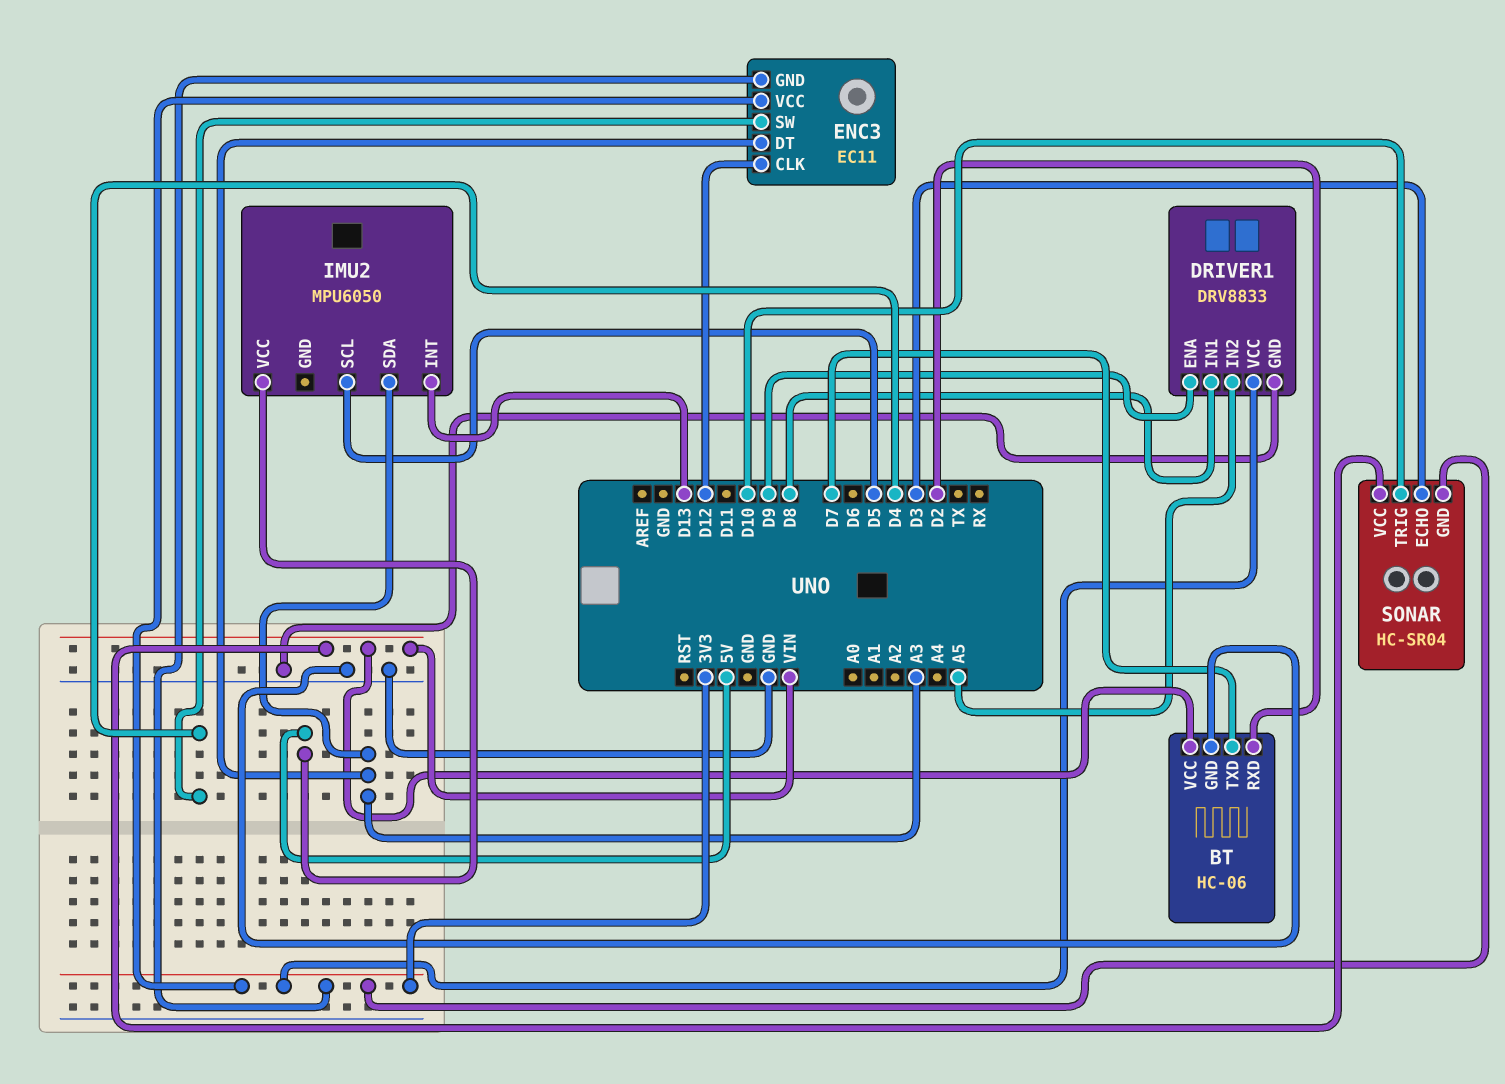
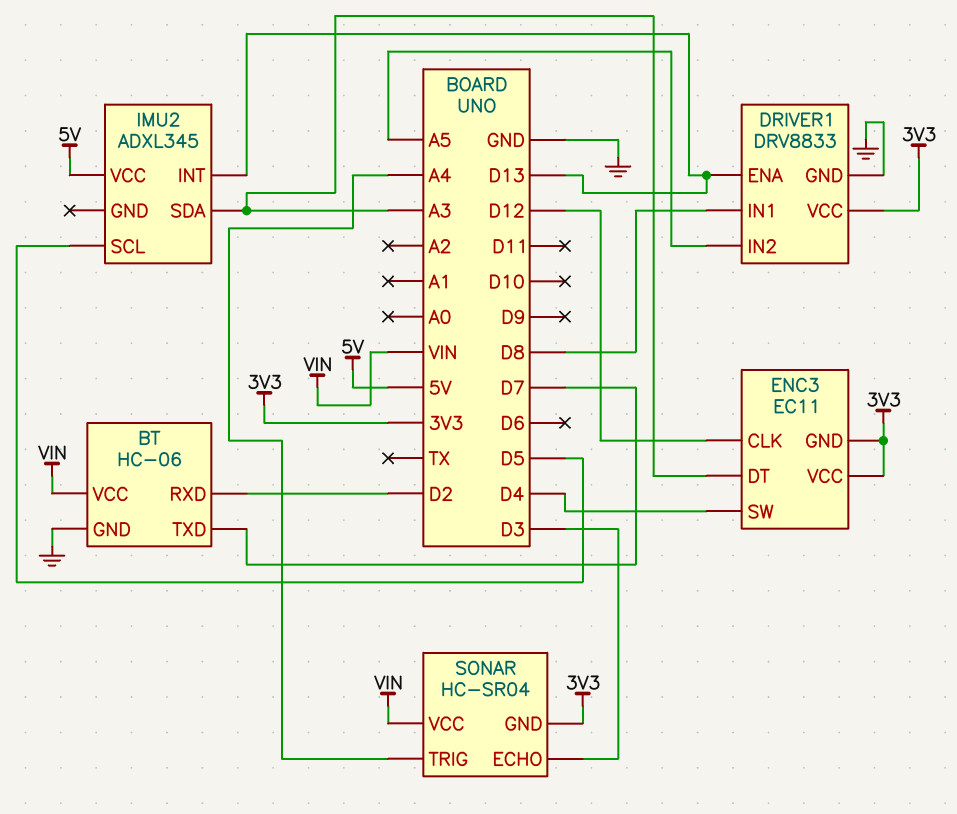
DRIVER1 pin ENA: D9 -> D13
IMU2: MPU6050 -> ADXL345
SONAR pin TRIG: D10 -> A4

